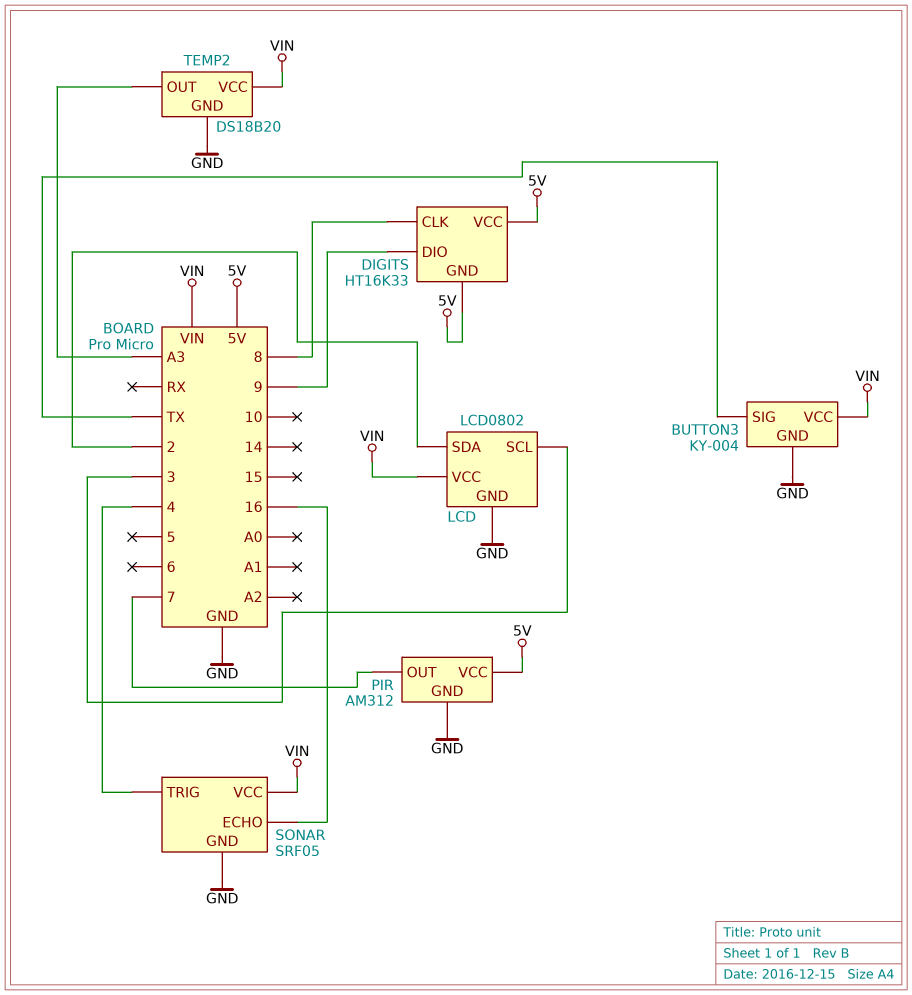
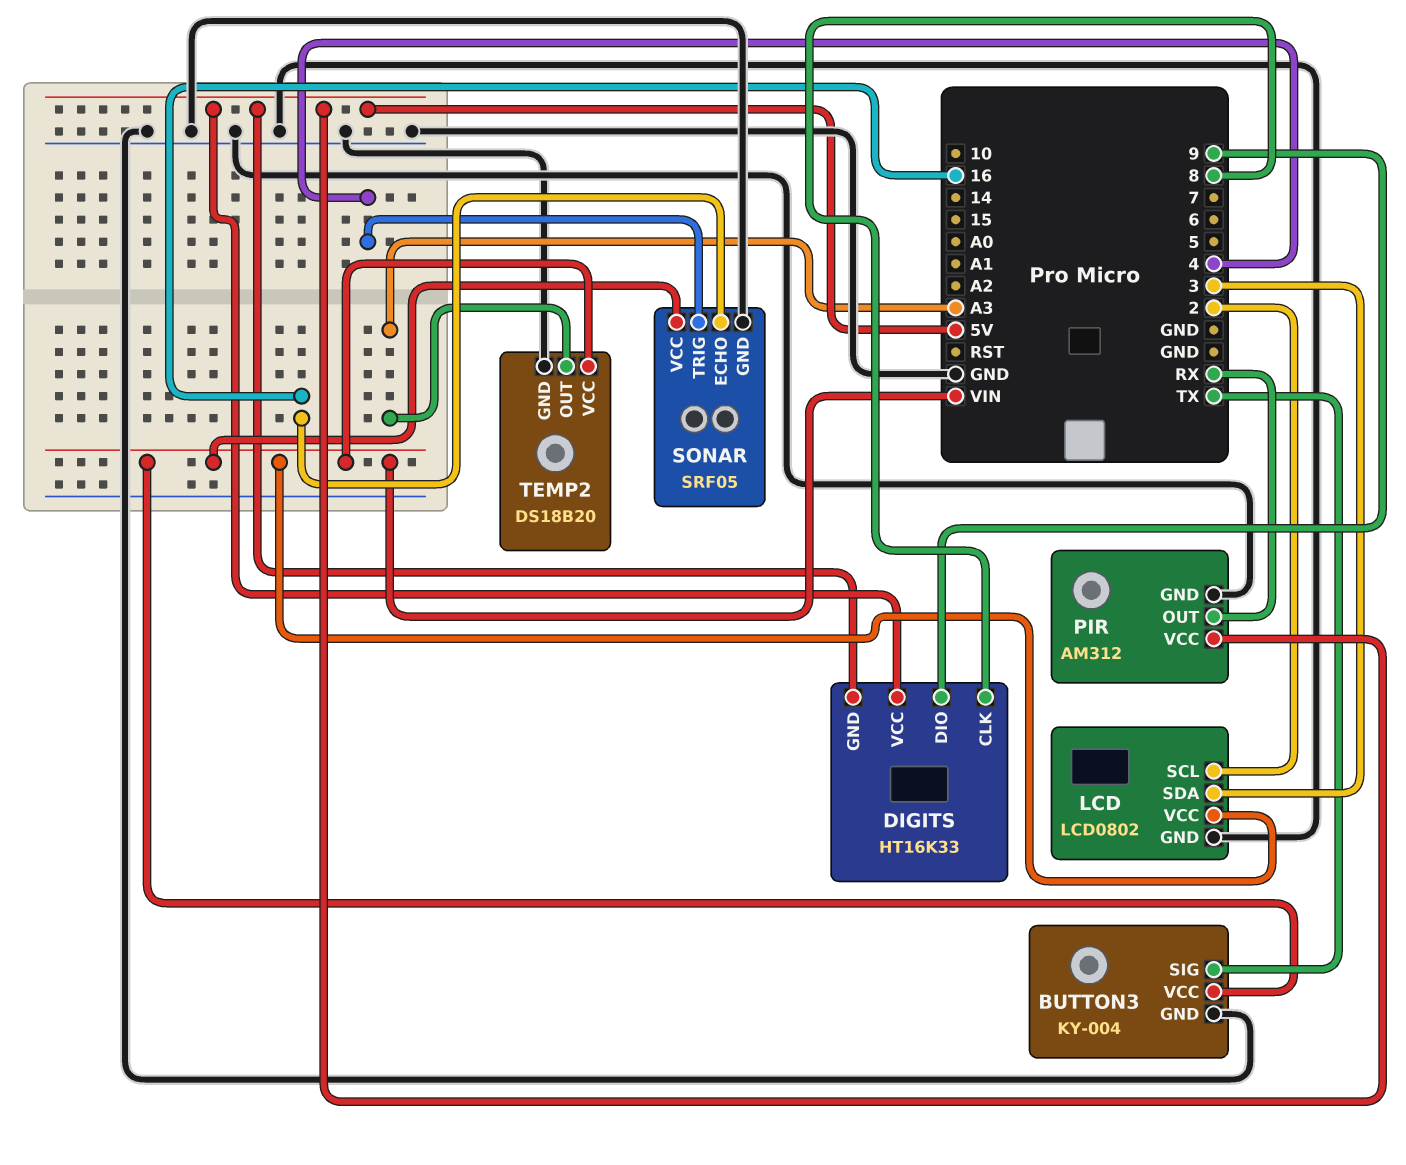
LCD pin SCL: 3 -> 2
LCD pin SDA: 2 -> 3
PIR pin OUT: 7 -> RX

